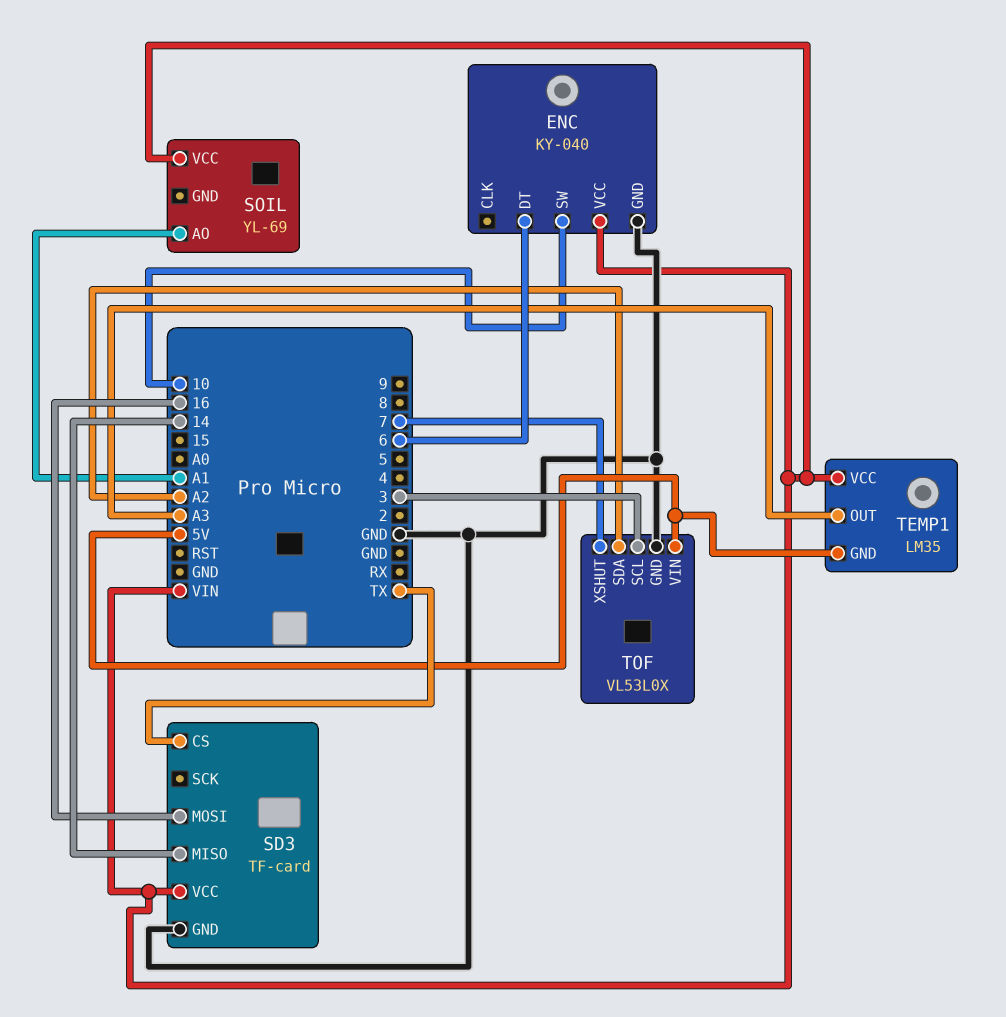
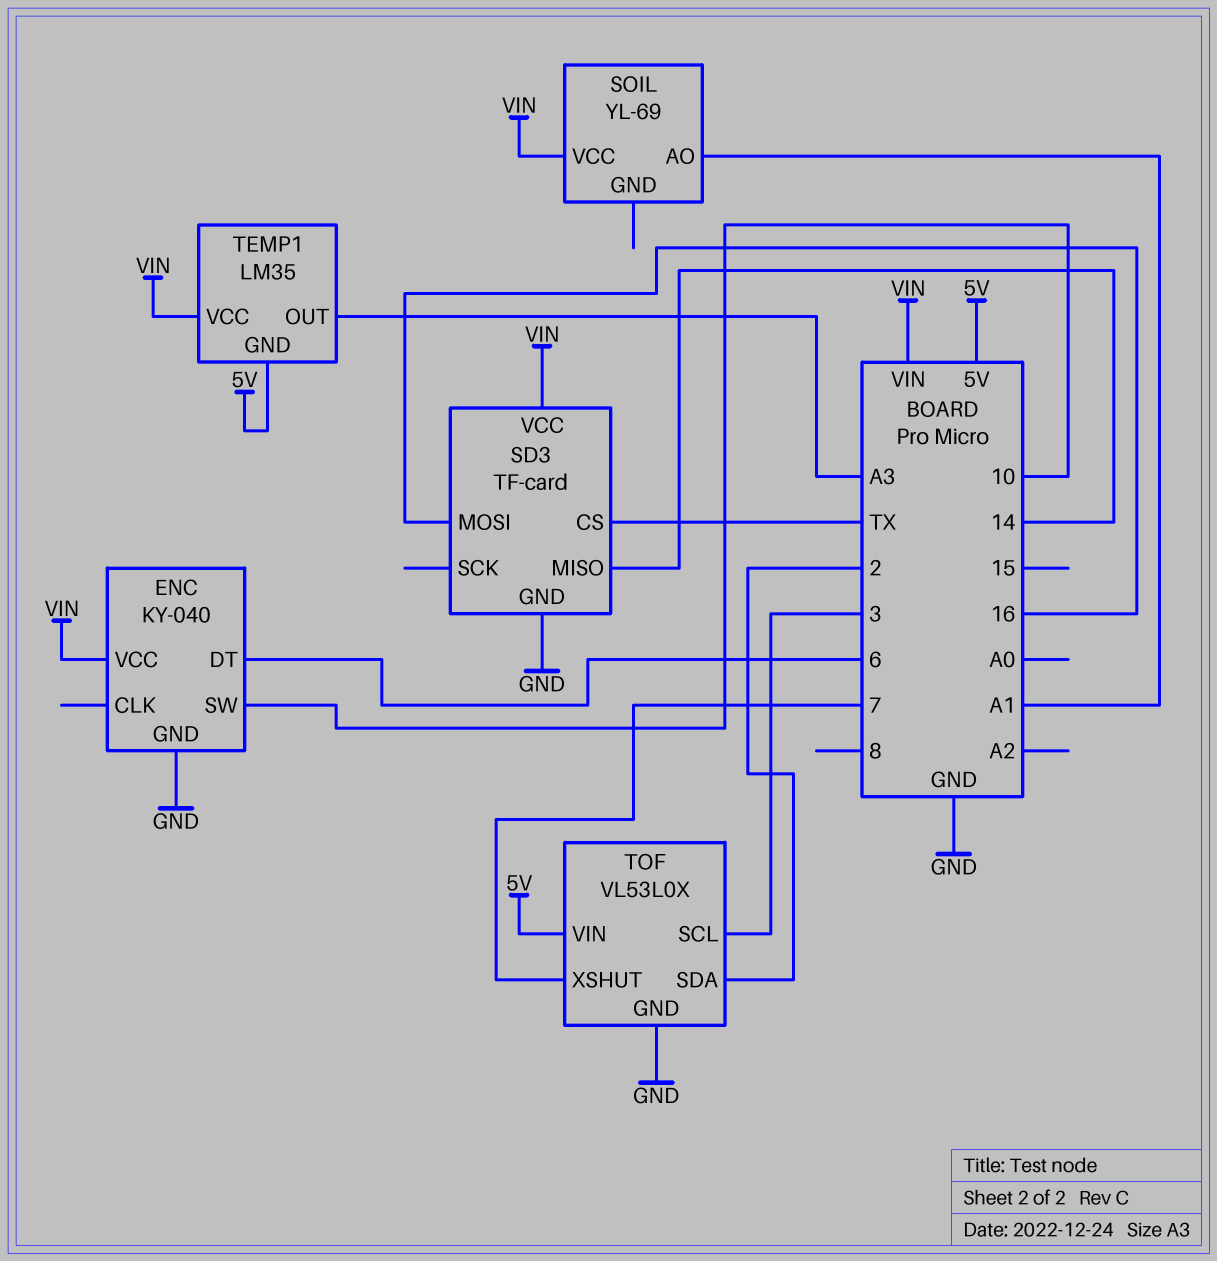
TOF pin SDA: A2 -> 2

